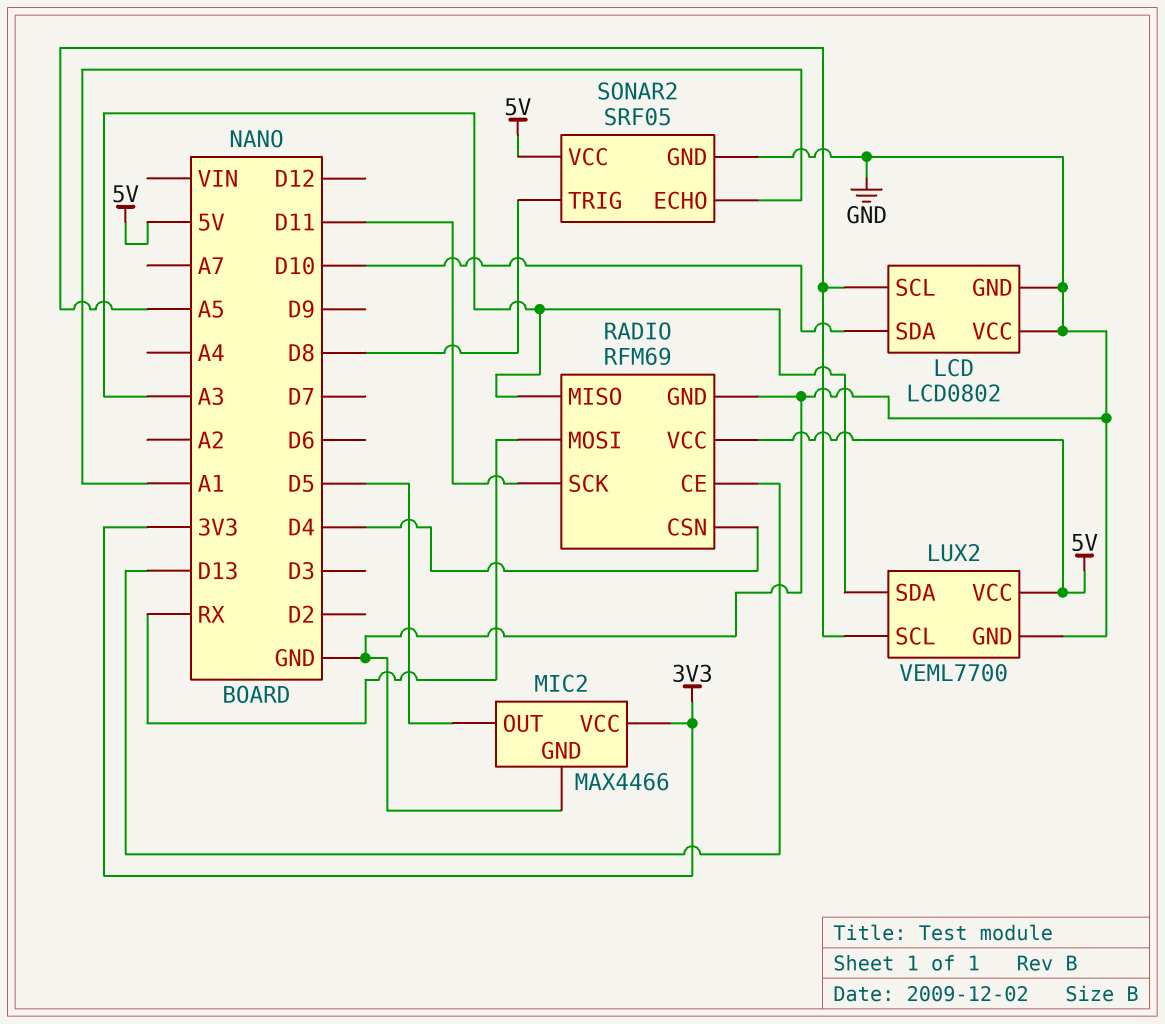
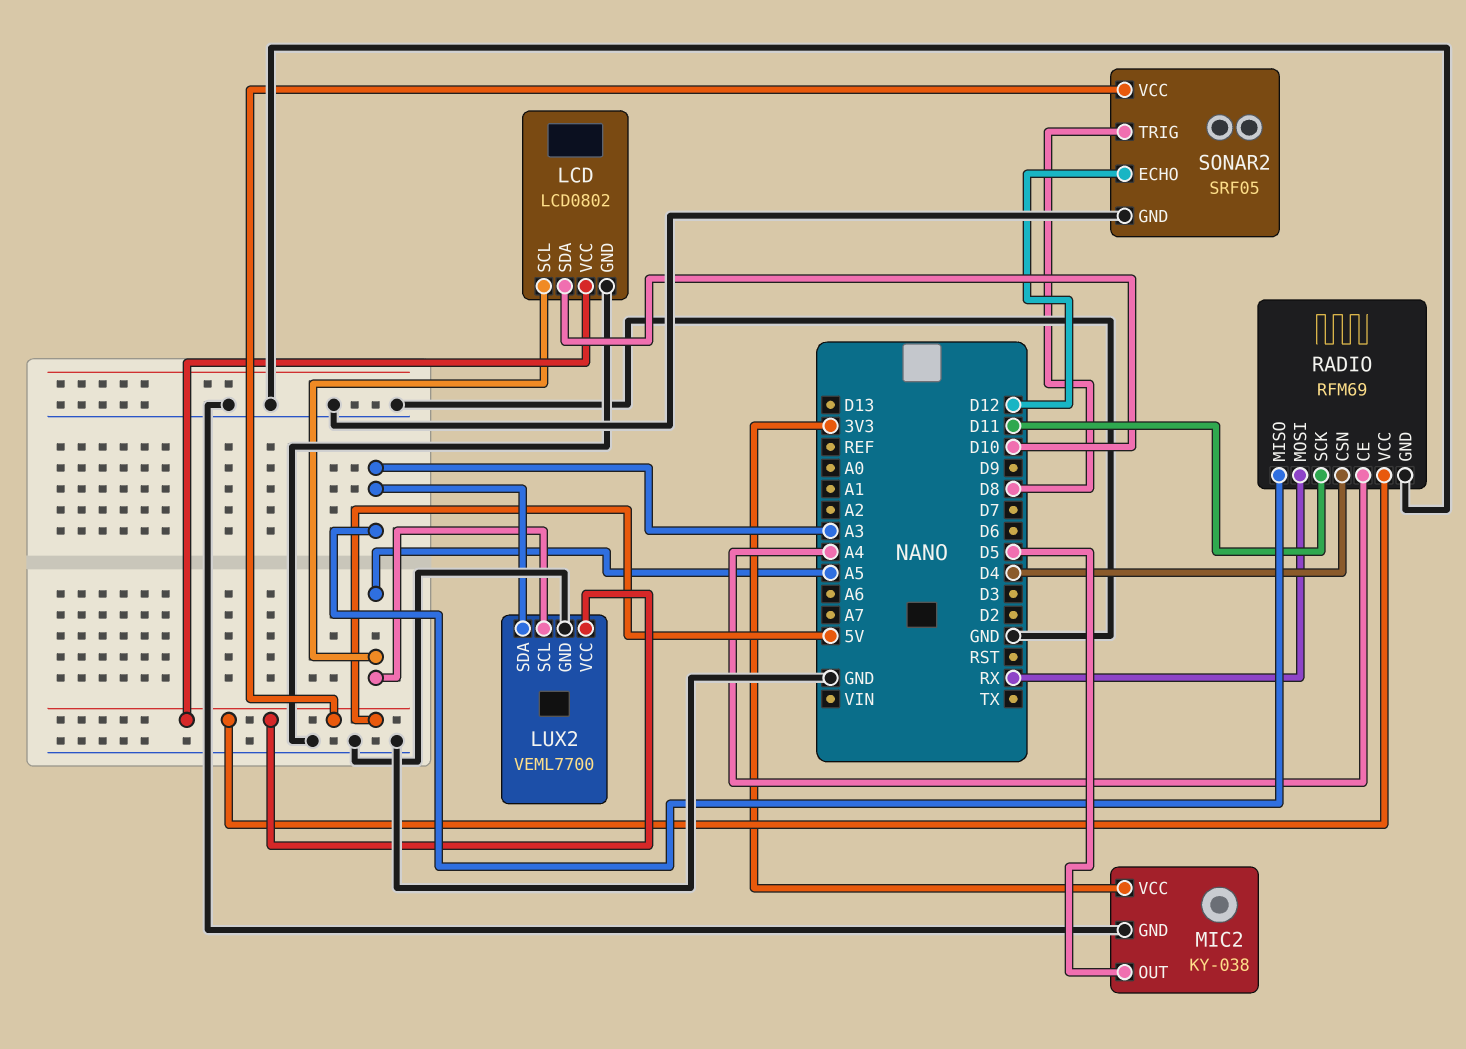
LCD pin VCC: GND -> 5V
MIC2: MAX4466 -> KY-038
RADIO pin CE: D13 -> A4
SONAR2 pin ECHO: A1 -> D12

